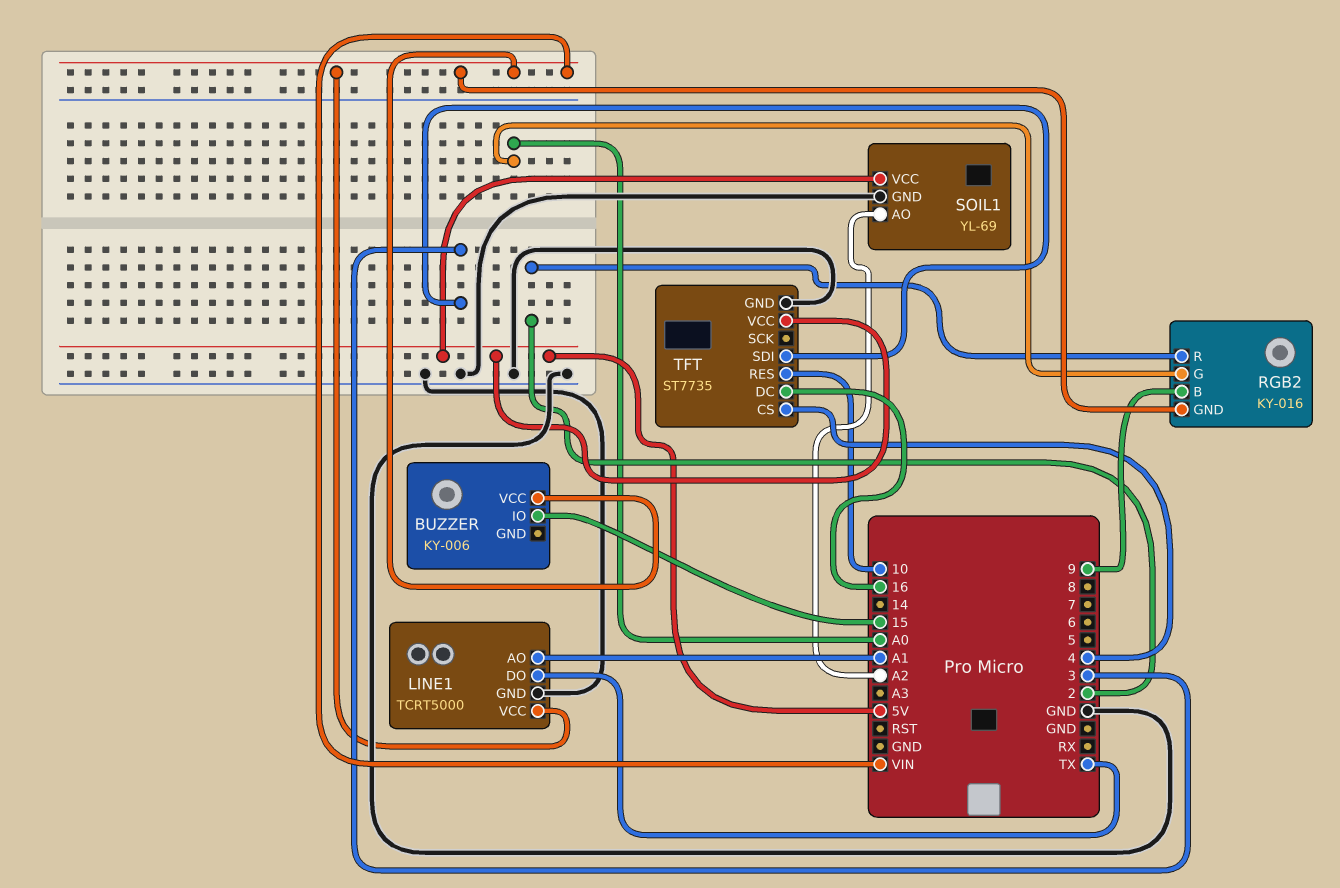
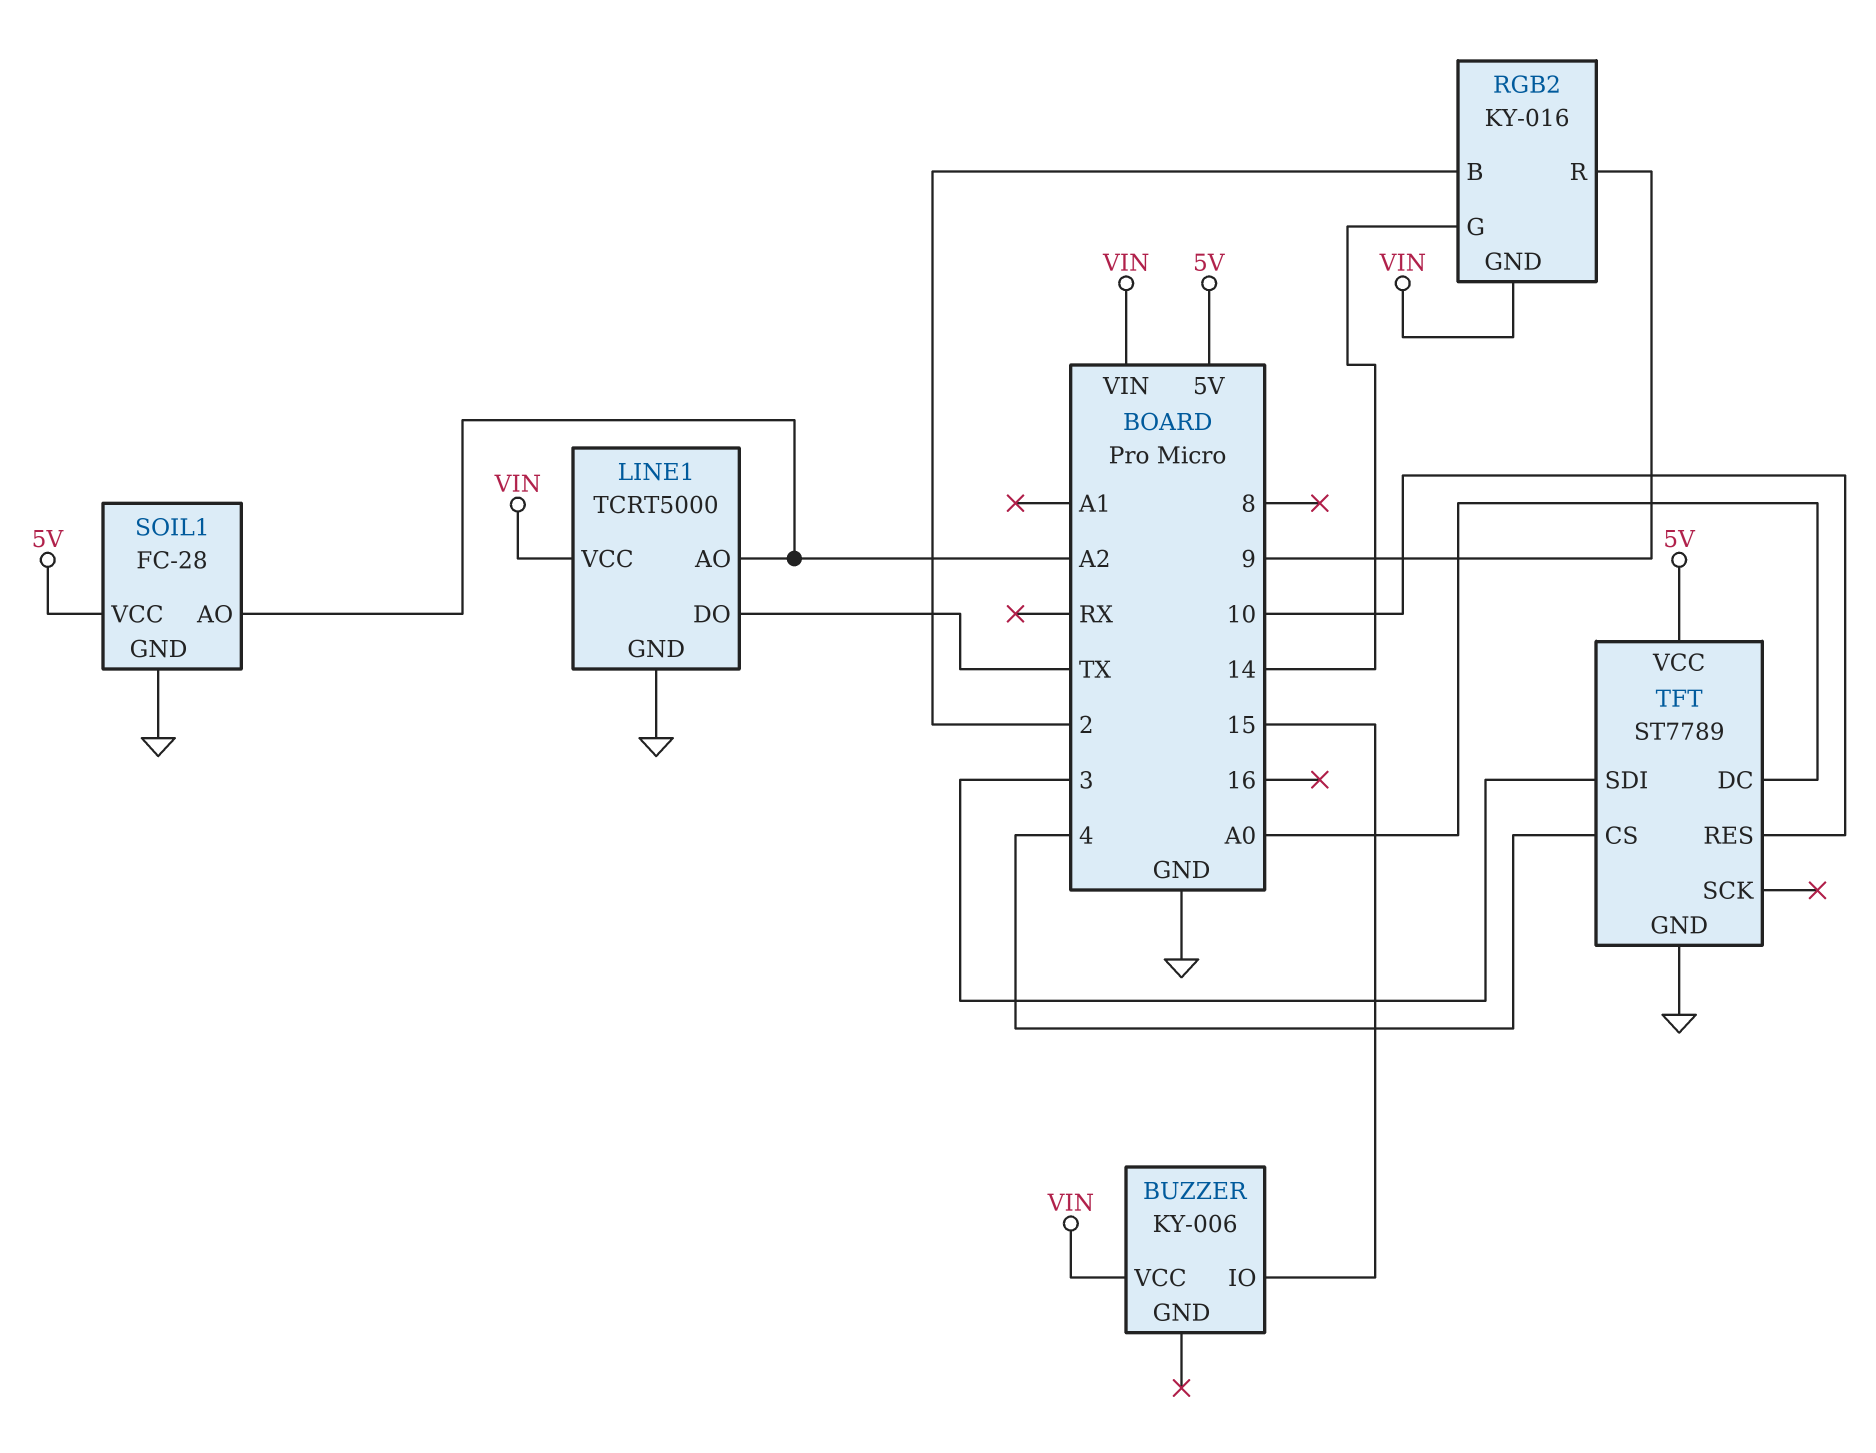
LINE1 pin AO: A1 -> A2
RGB2 pin B: 9 -> 2
RGB2 pin G: A0 -> 14
RGB2 pin R: 2 -> 9
SOIL1: YL-69 -> FC-28
TFT: ST7735 -> ST7789
TFT pin DC: 16 -> A0

